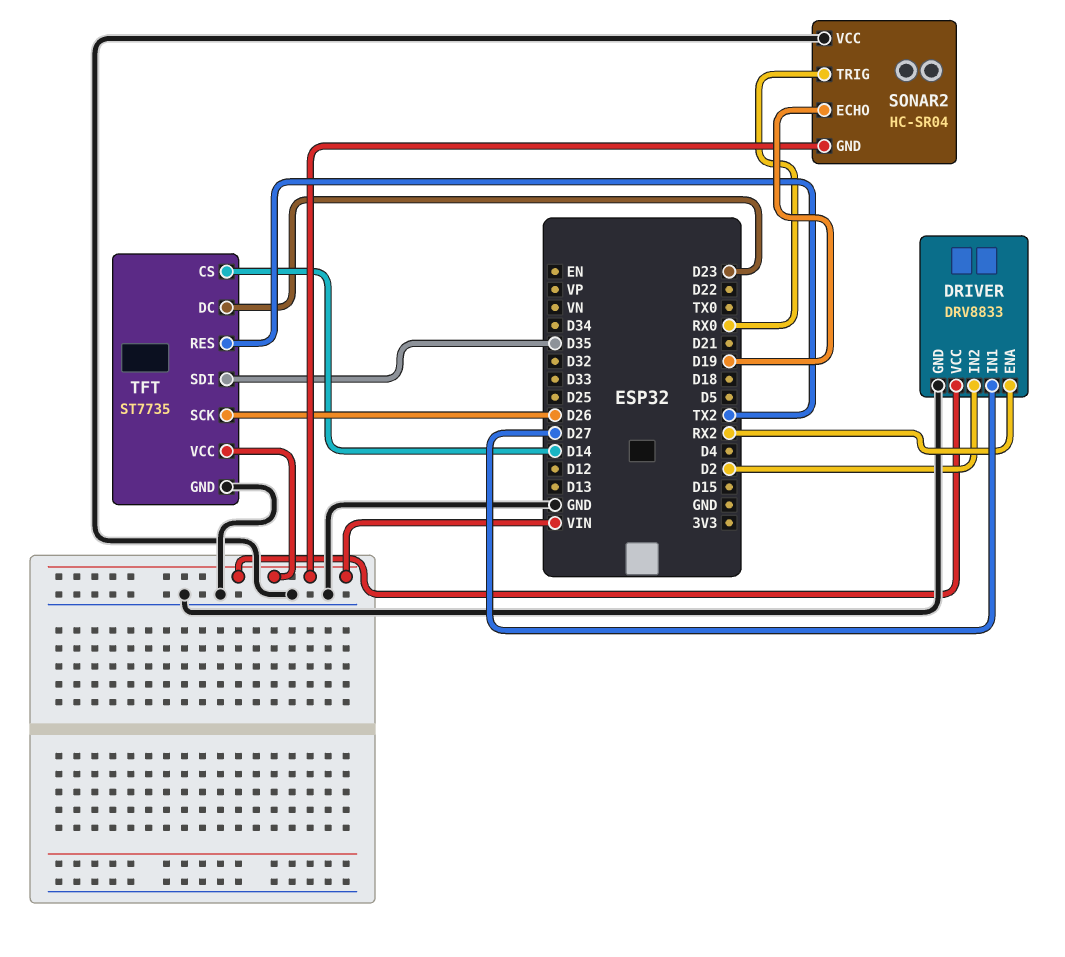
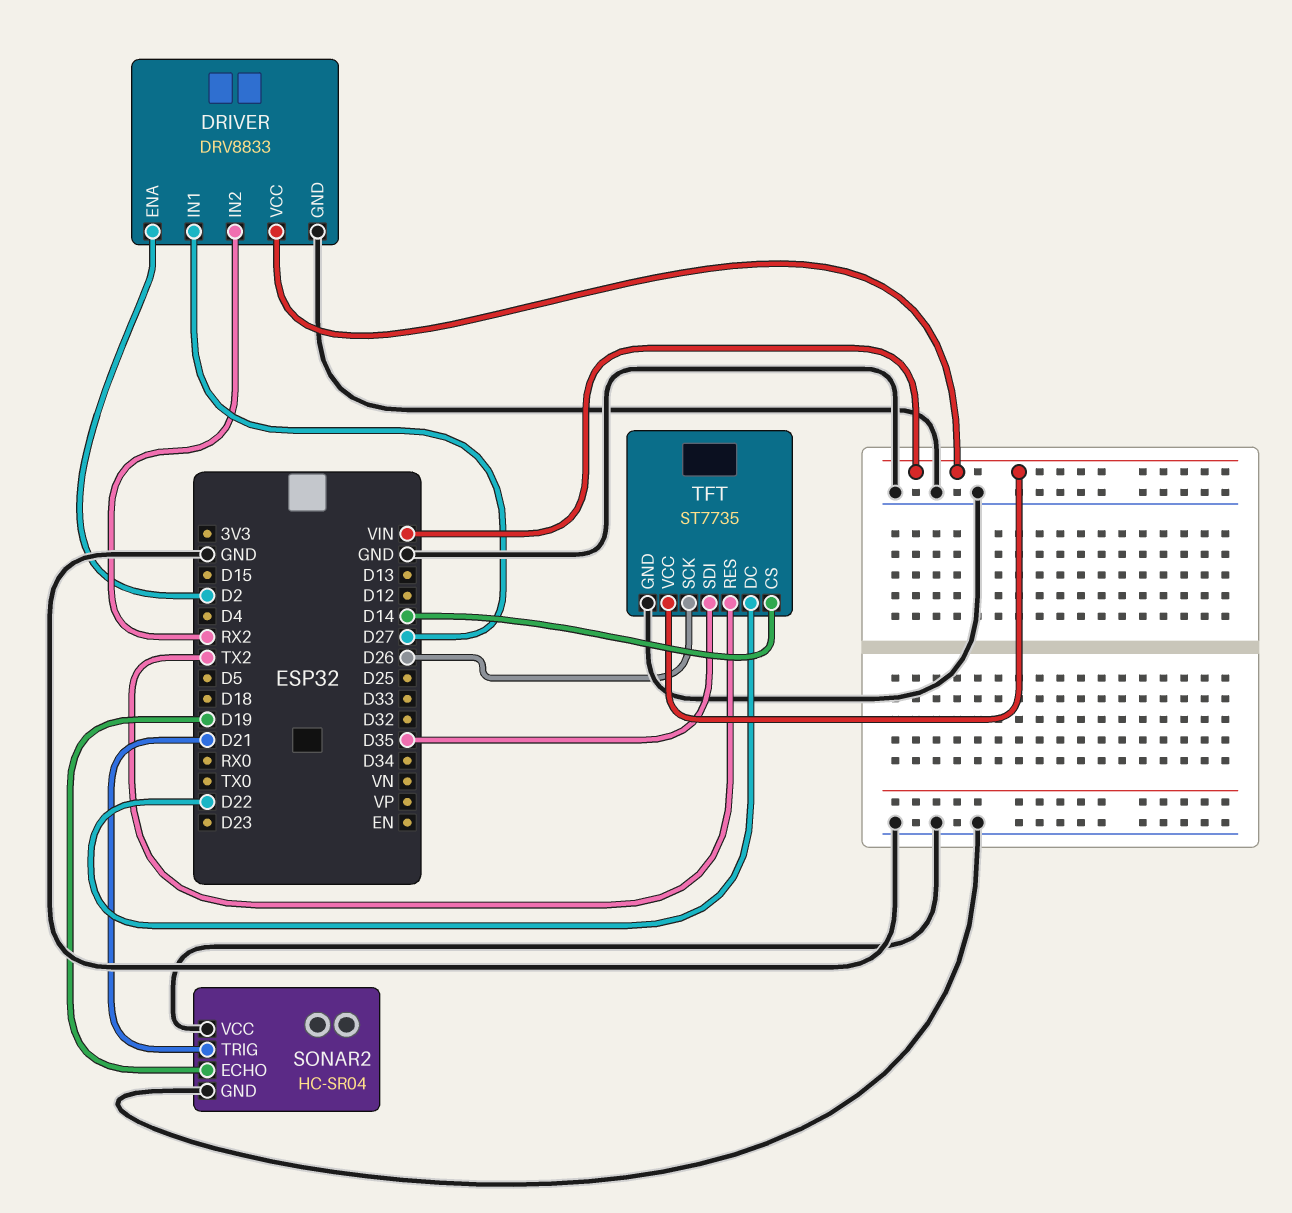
DRIVER pin ENA: RX2 -> D2
DRIVER pin IN2: D2 -> RX2
SONAR2 pin GND: VIN -> GND
SONAR2 pin TRIG: RX0 -> D21
TFT pin DC: D23 -> D22

